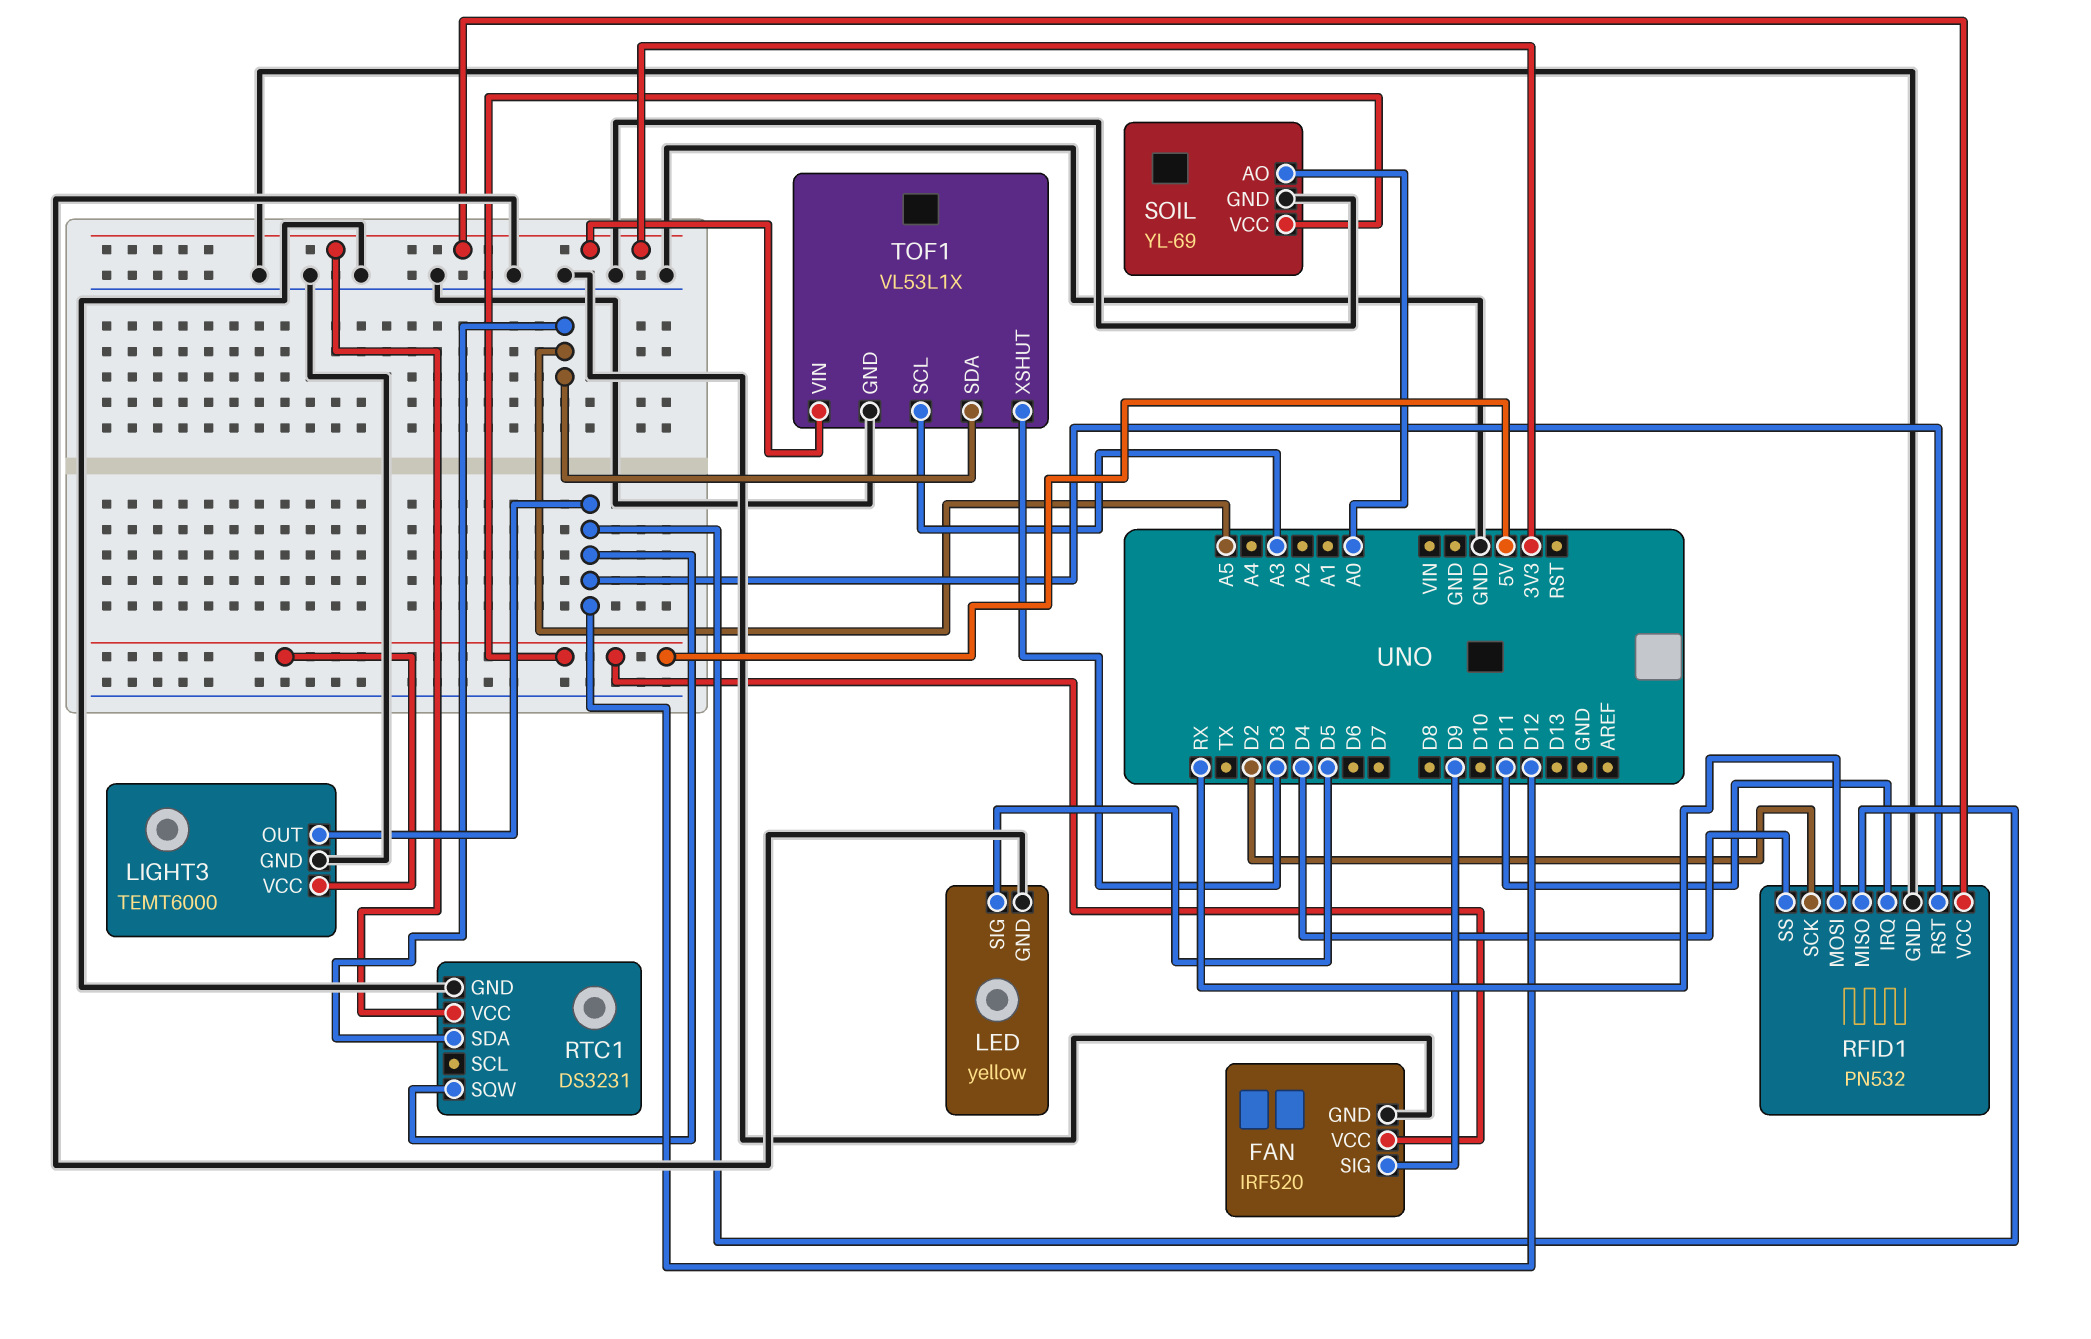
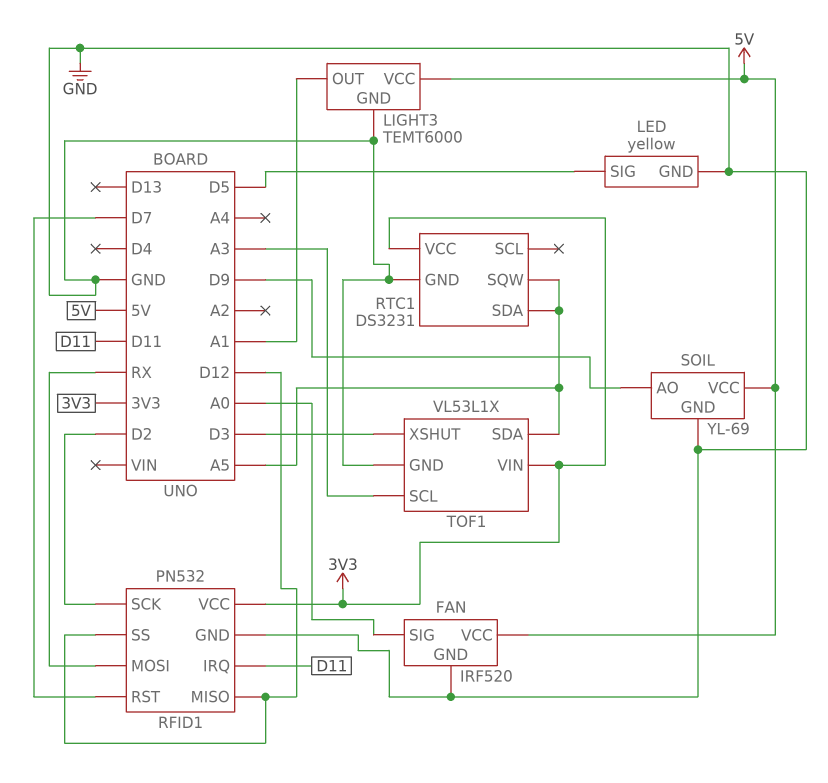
FAN pin SIG: D9 -> A0
LIGHT3 pin OUT: D12 -> A1
RFID1 pin RST: D12 -> D7
RFID1 pin SS: D4 -> D12
RTC1 pin SQW: D12 -> A5
SOIL pin AO: A0 -> D9

